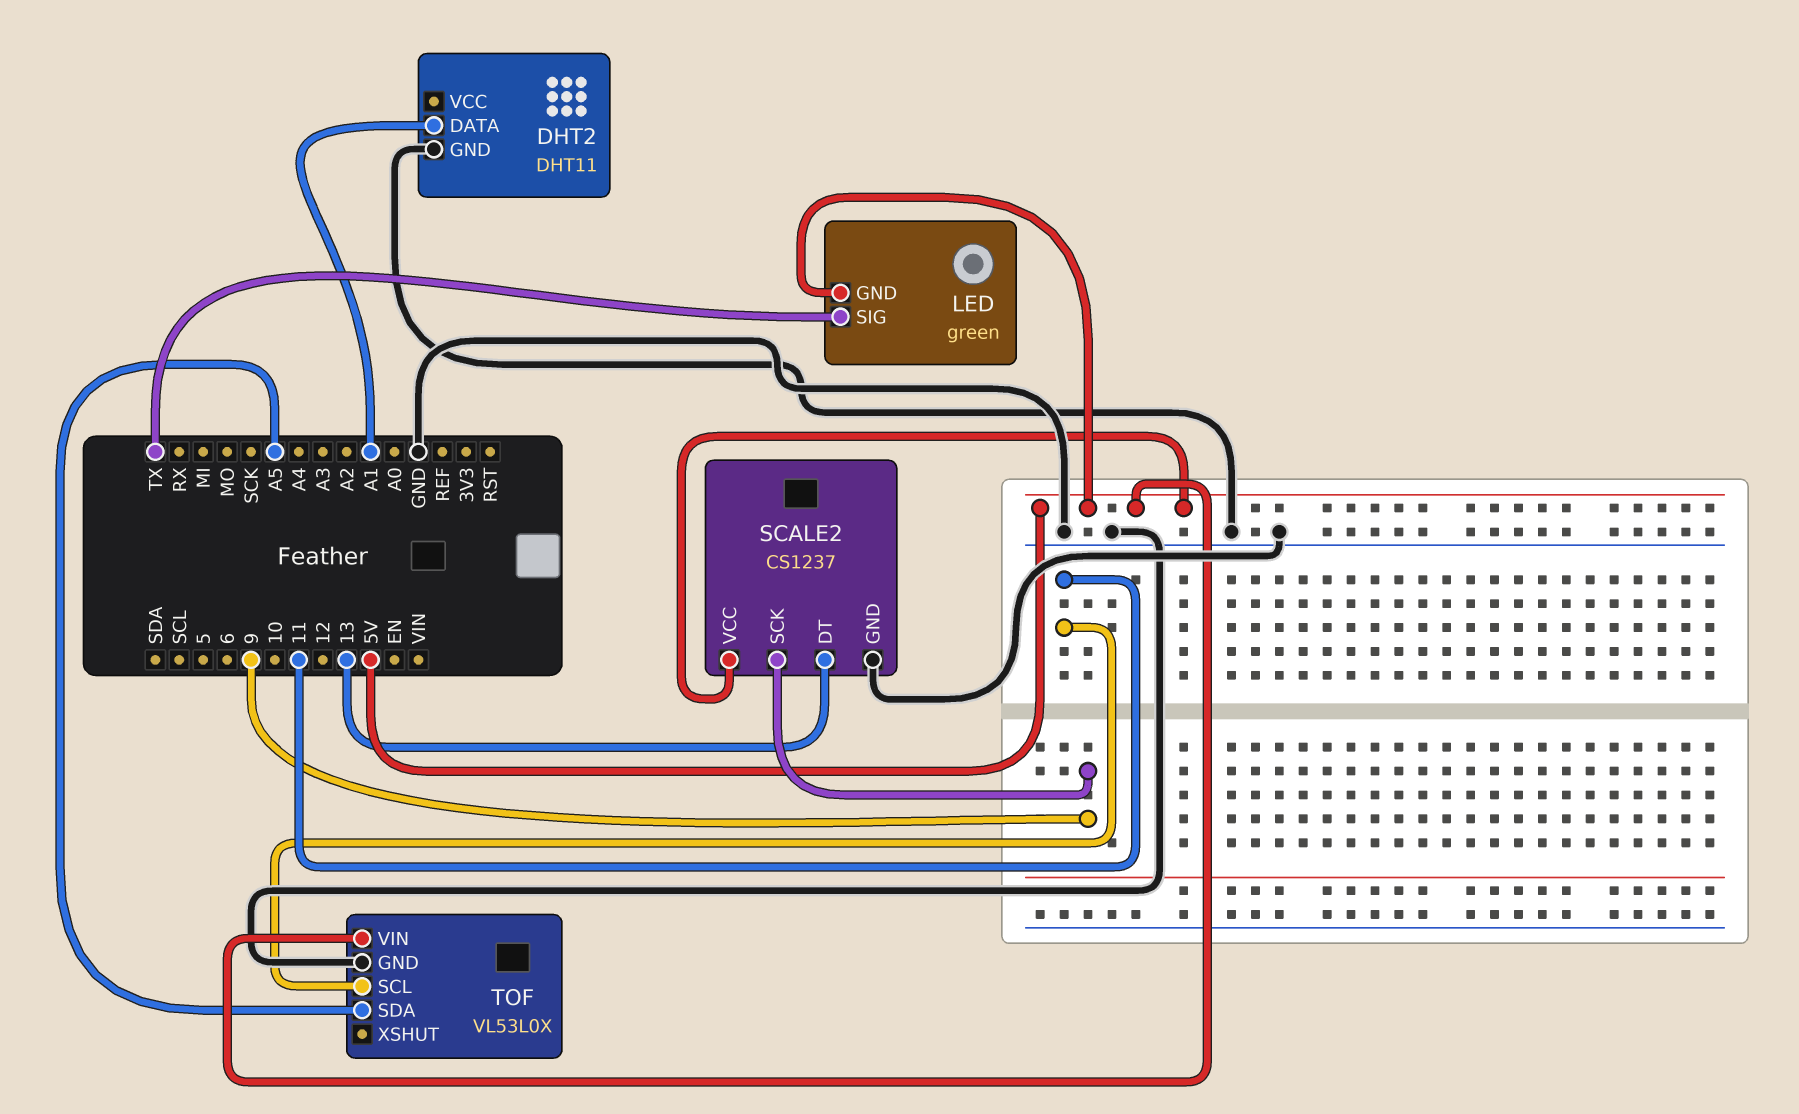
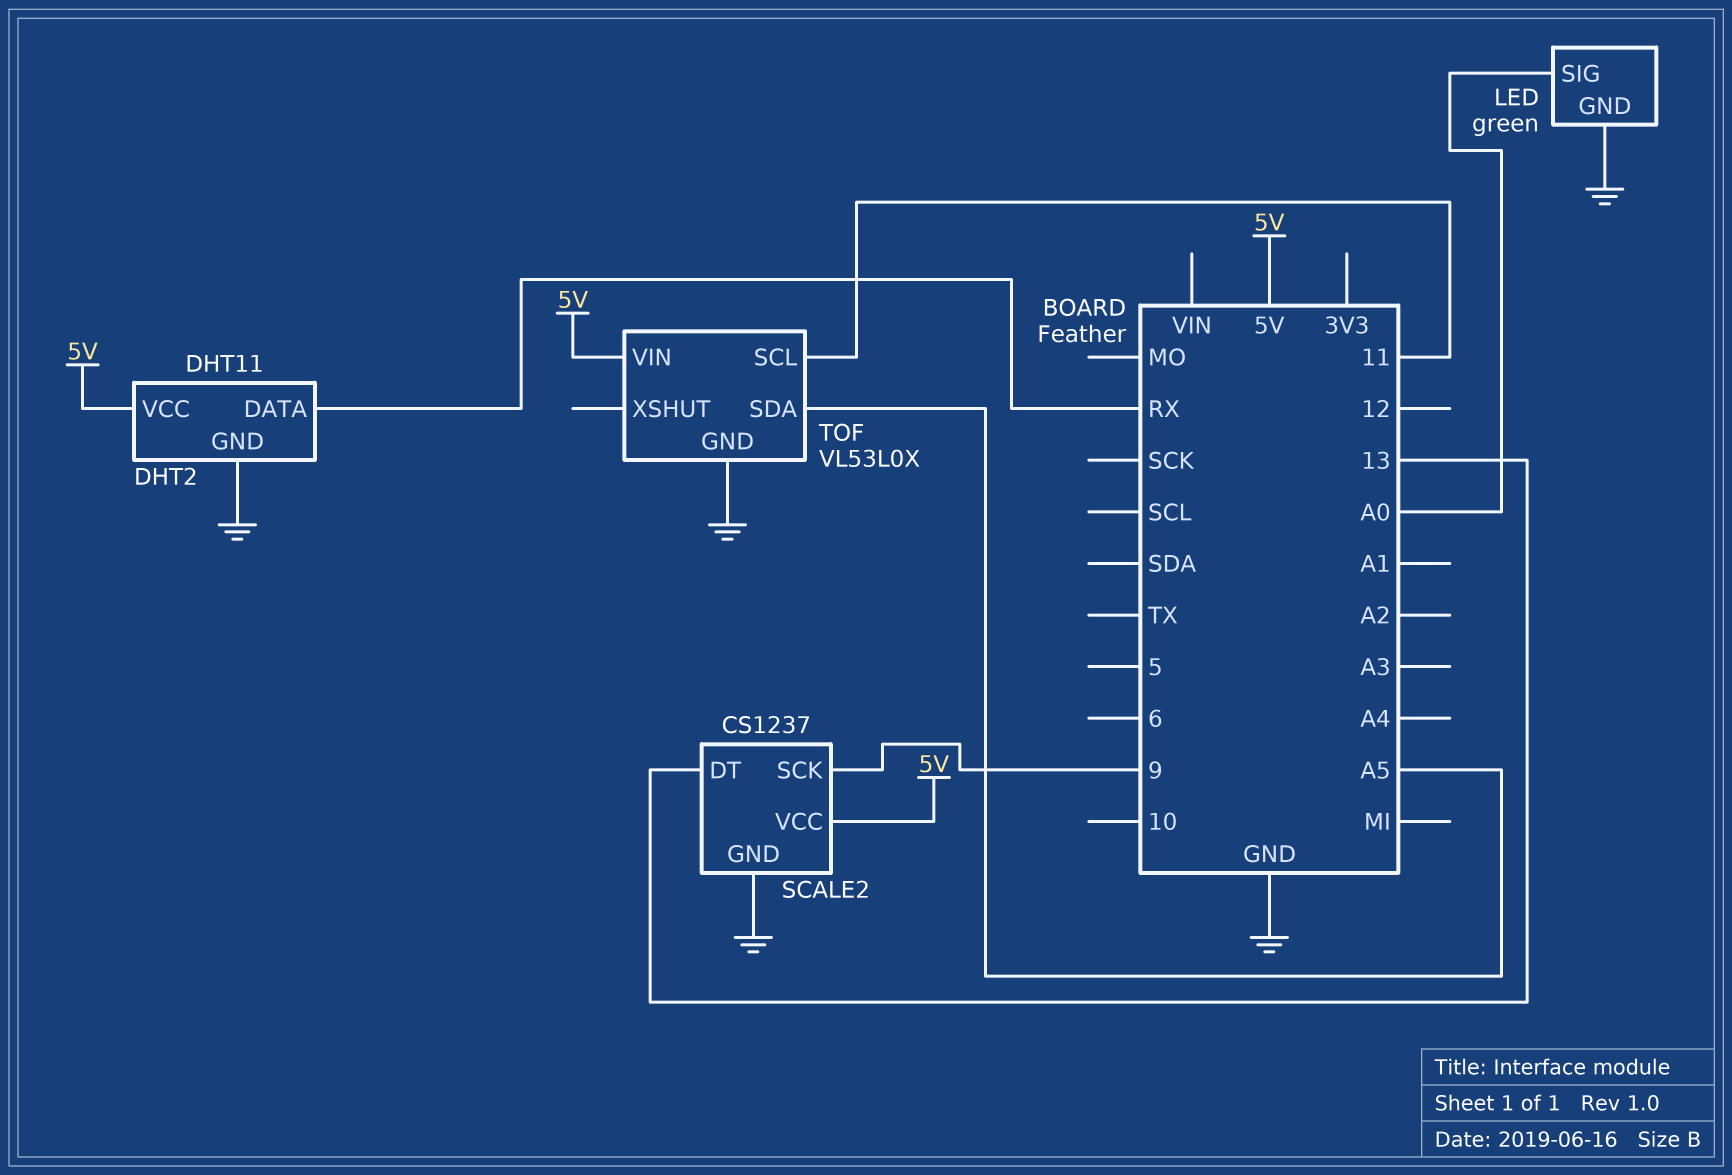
DHT2 pin DATA: A1 -> RX
DHT2 pin VCC: none -> 5V
LED pin GND: 5V -> GND
LED pin SIG: TX -> A0

